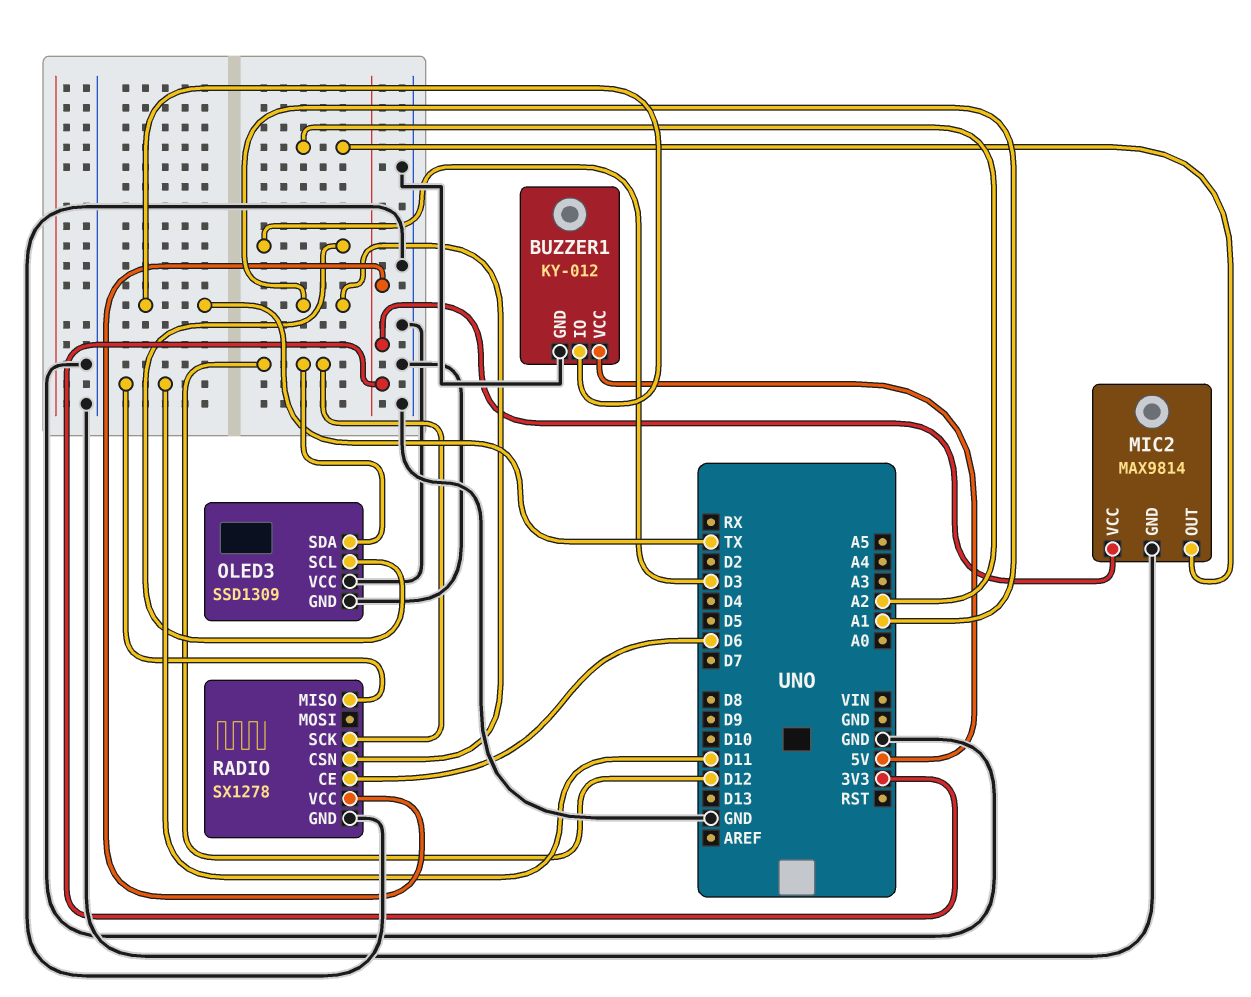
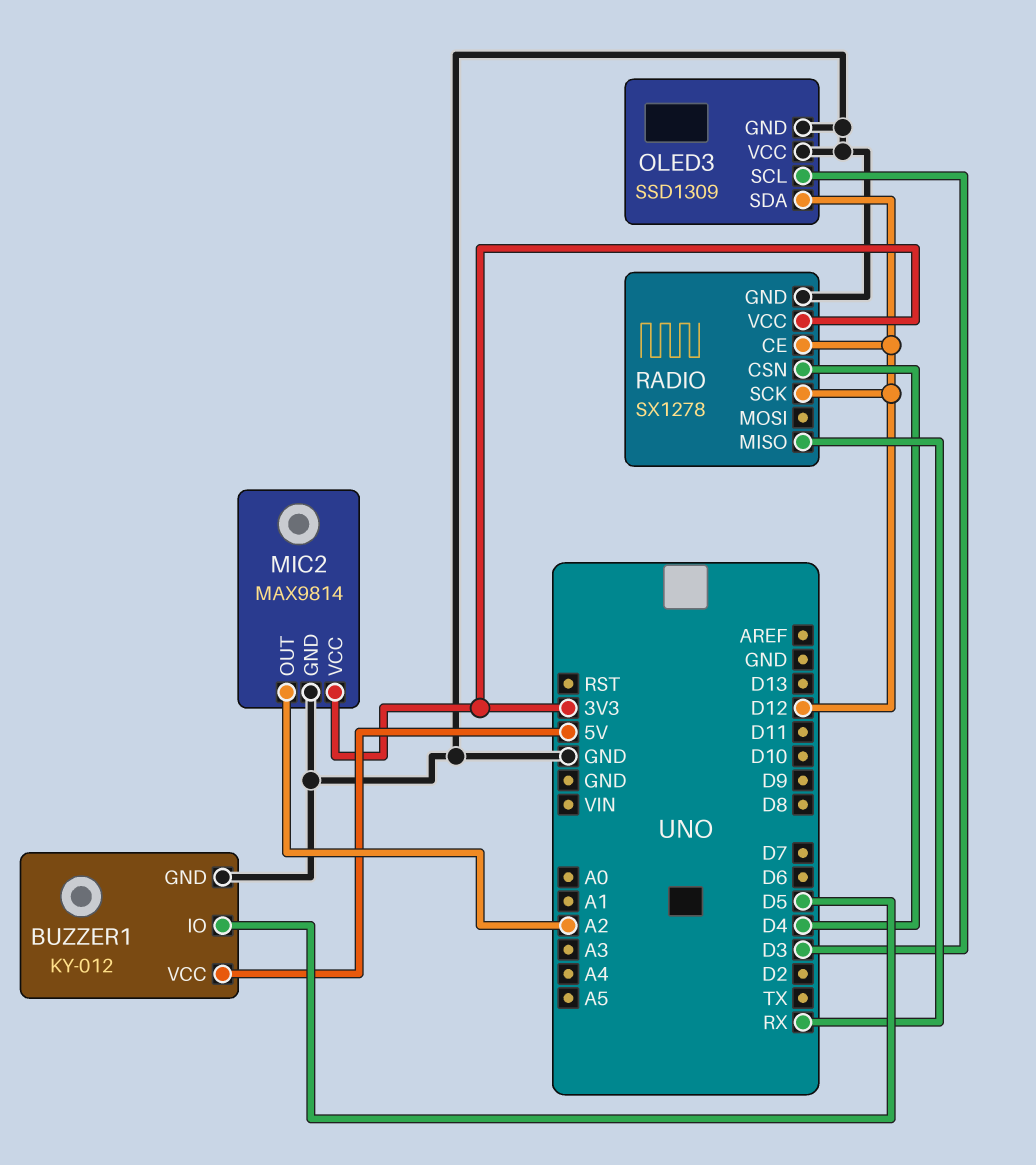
BUZZER1 pin IO: TX -> D5
RADIO pin CE: D6 -> D12
RADIO pin CSN: A1 -> D4
RADIO pin MISO: D11 -> RX

